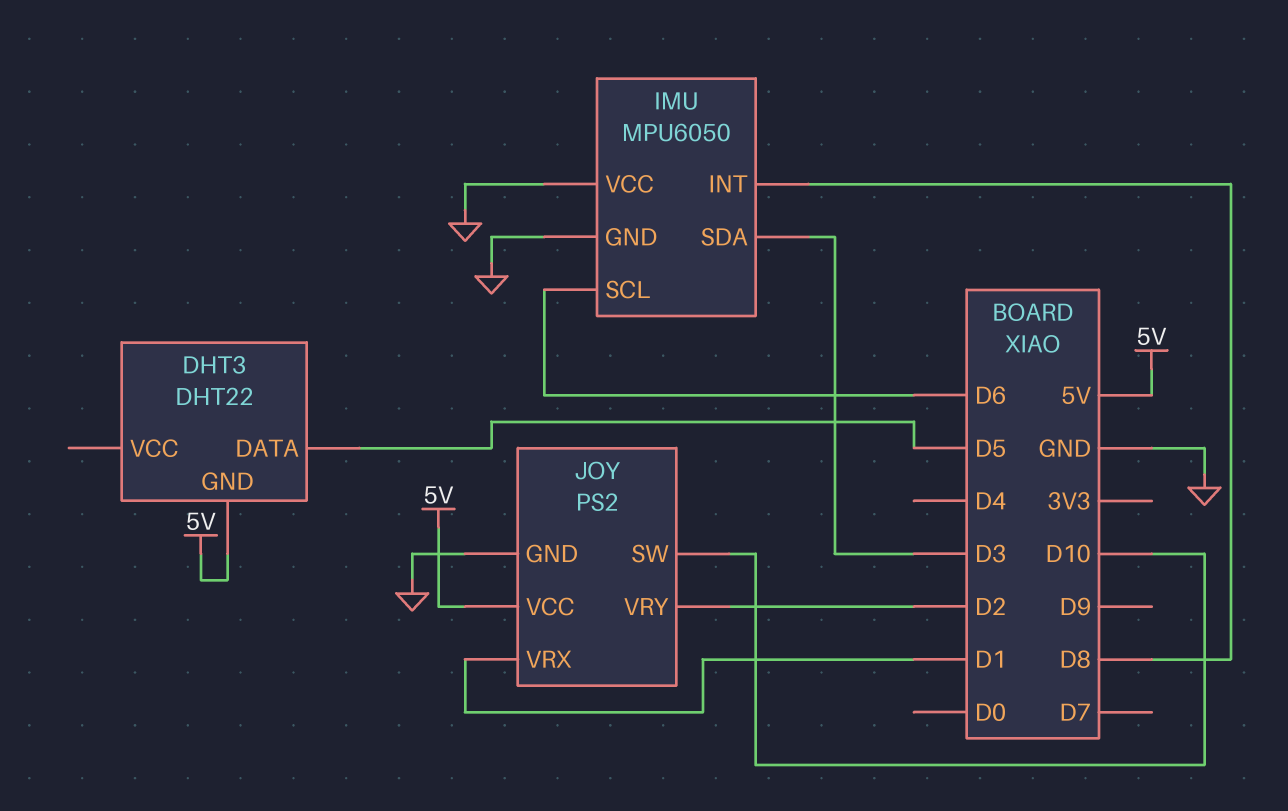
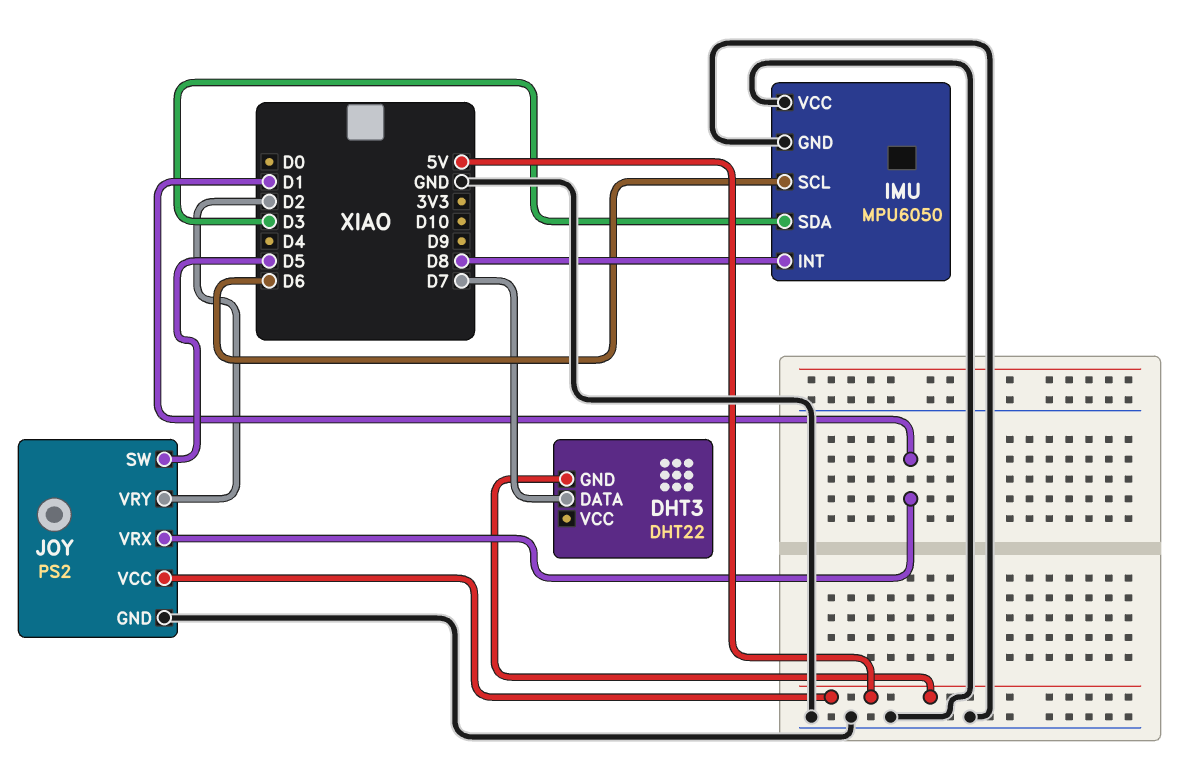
DHT3 pin DATA: D5 -> D7
JOY pin SW: D10 -> D5

